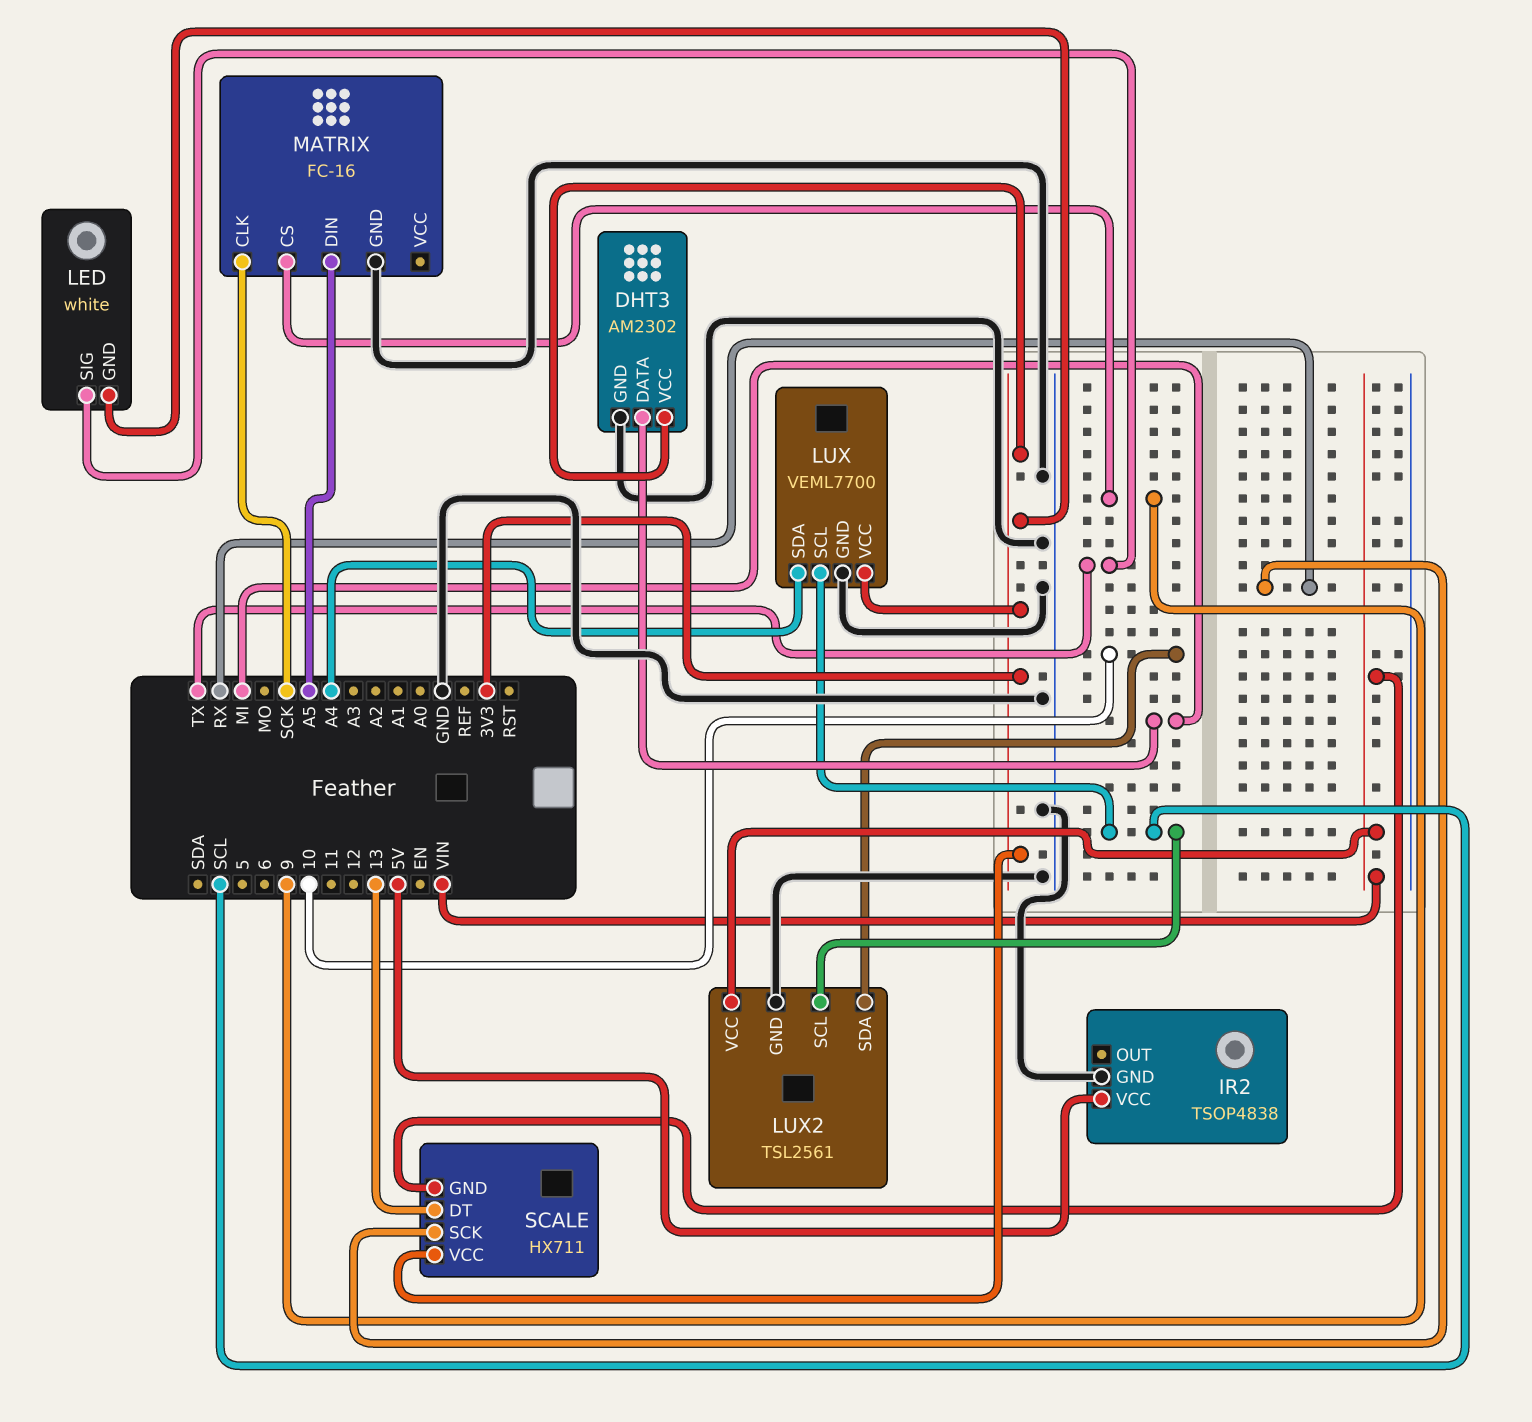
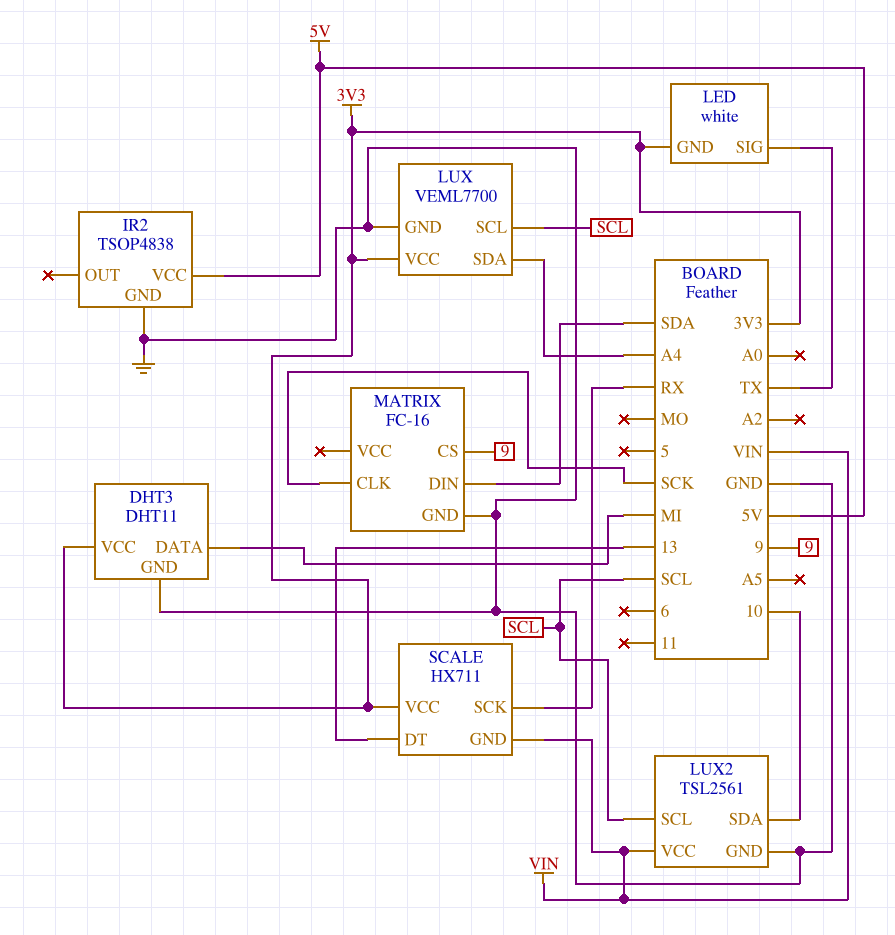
DHT3: AM2302 -> DHT11
MATRIX pin DIN: A5 -> SDA

